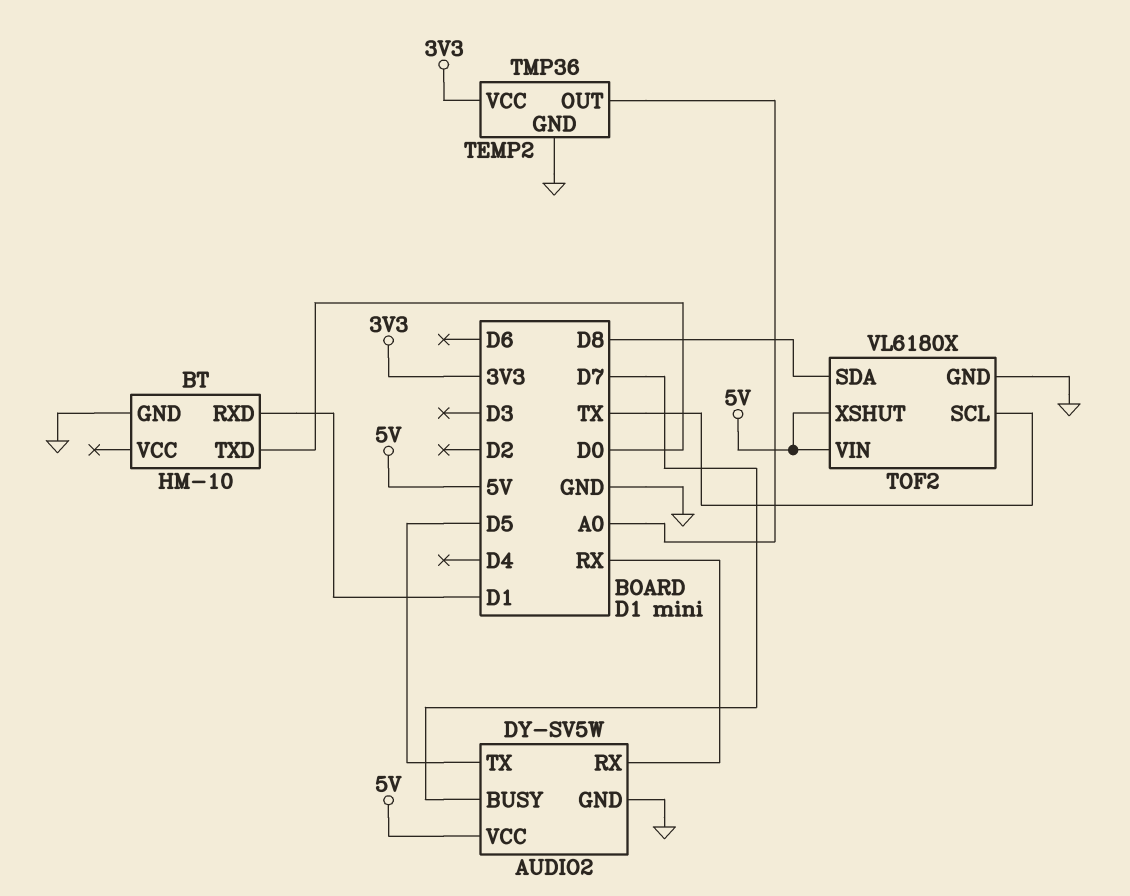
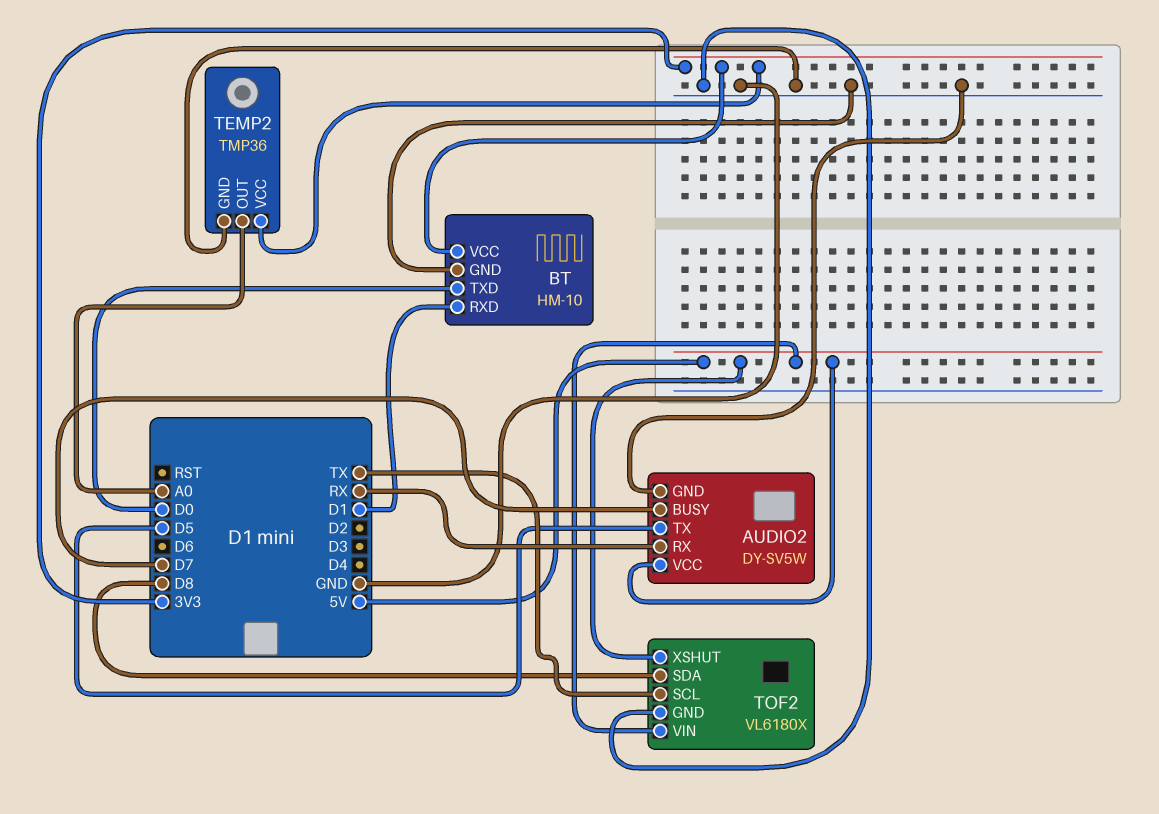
BT pin VCC: none -> 3V3

